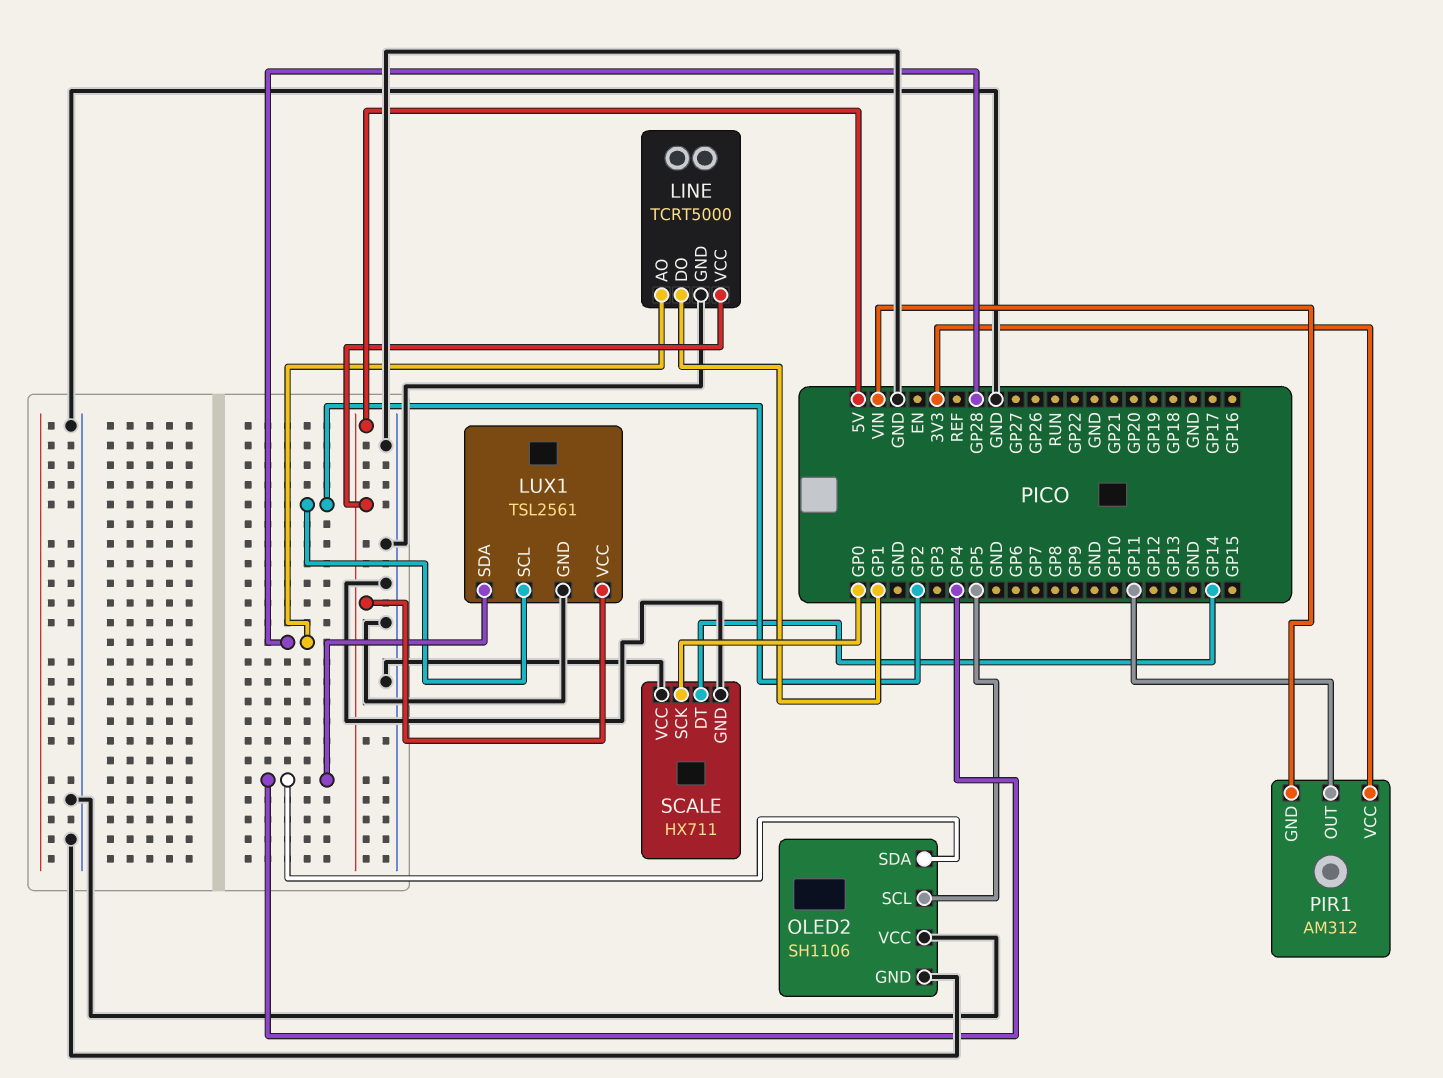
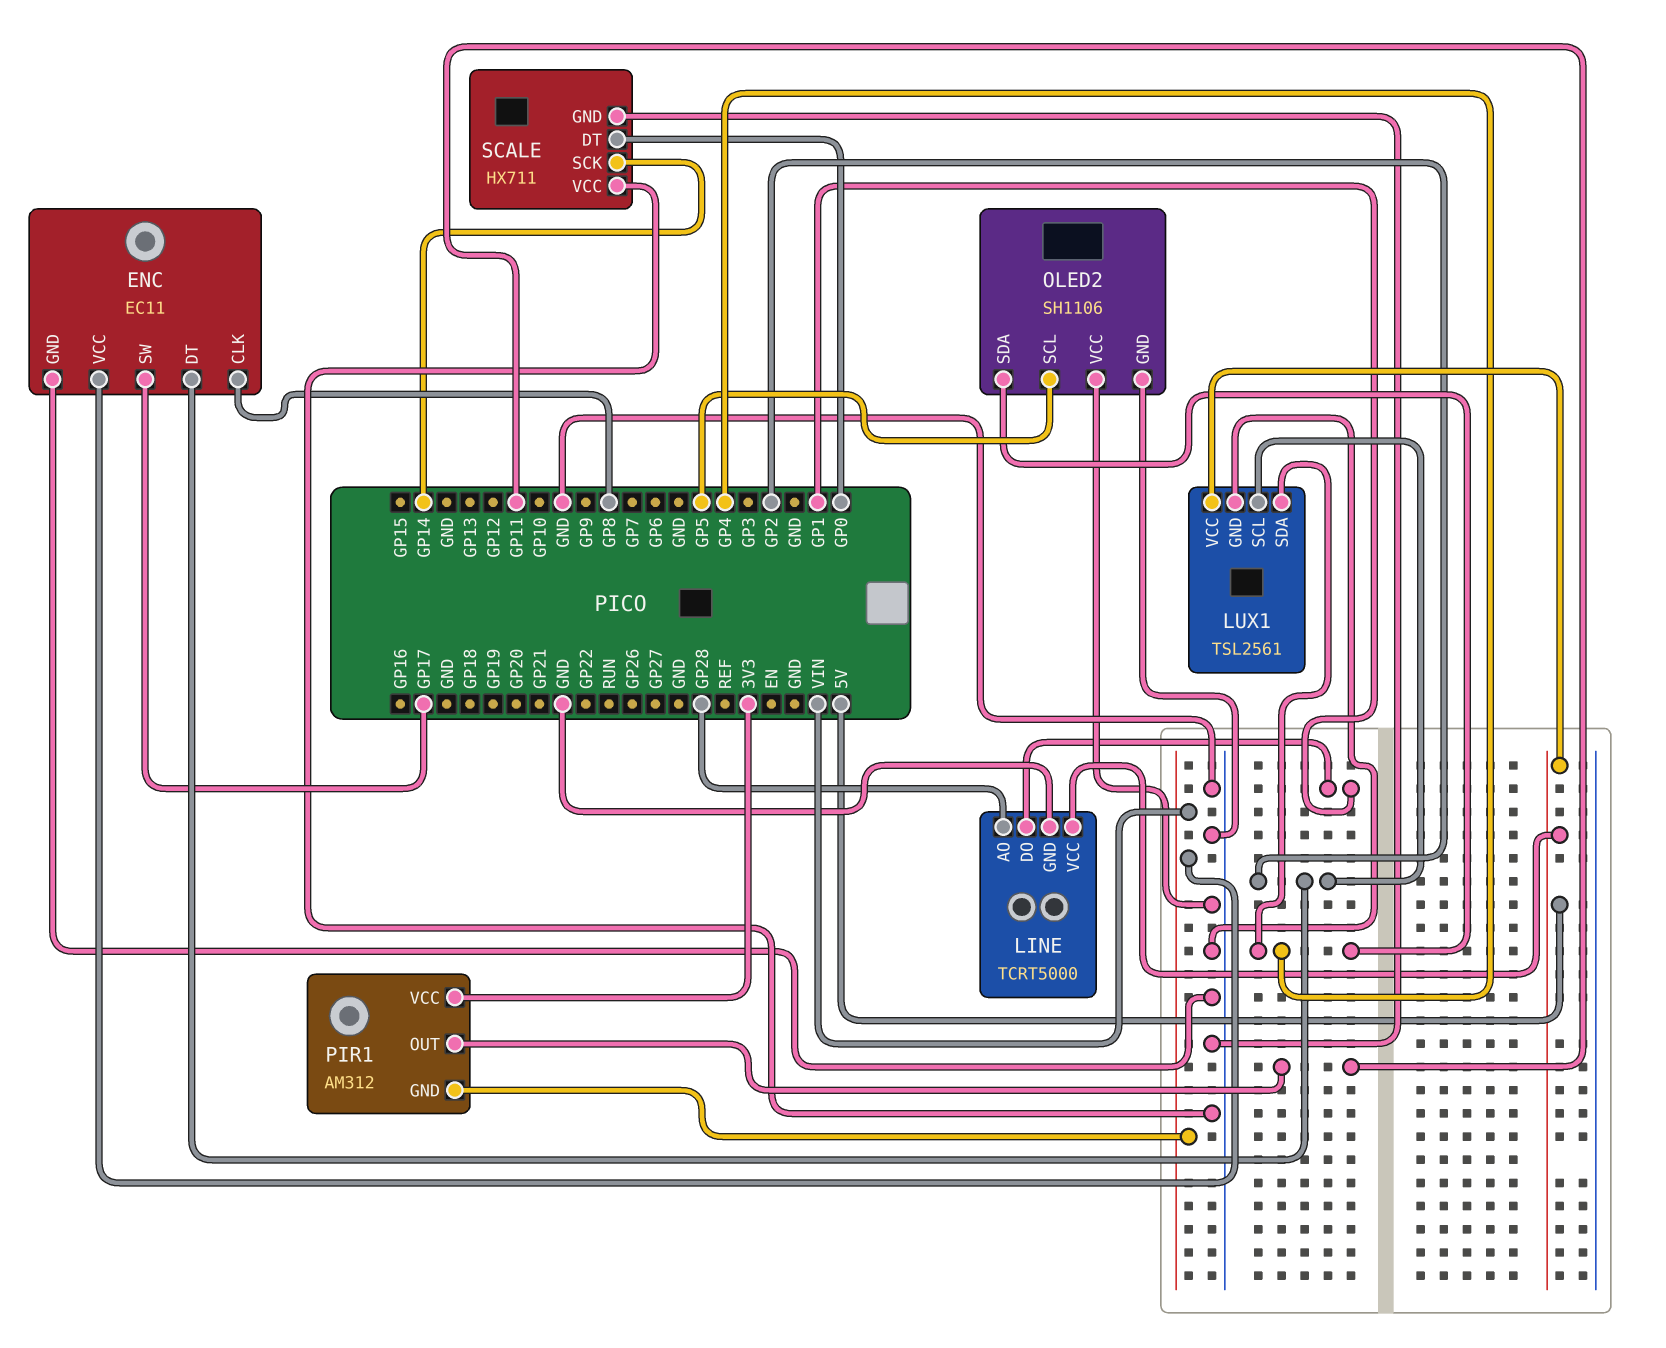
ENC: none -> EC11
ENC pin CLK: none -> GP8
ENC pin DT: none -> GP2
ENC pin GND: none -> GND
ENC pin SW: none -> GP17
ENC pin VCC: none -> VIN
SCALE pin DT: GP14 -> GP0
SCALE pin SCK: GP0 -> GP14

